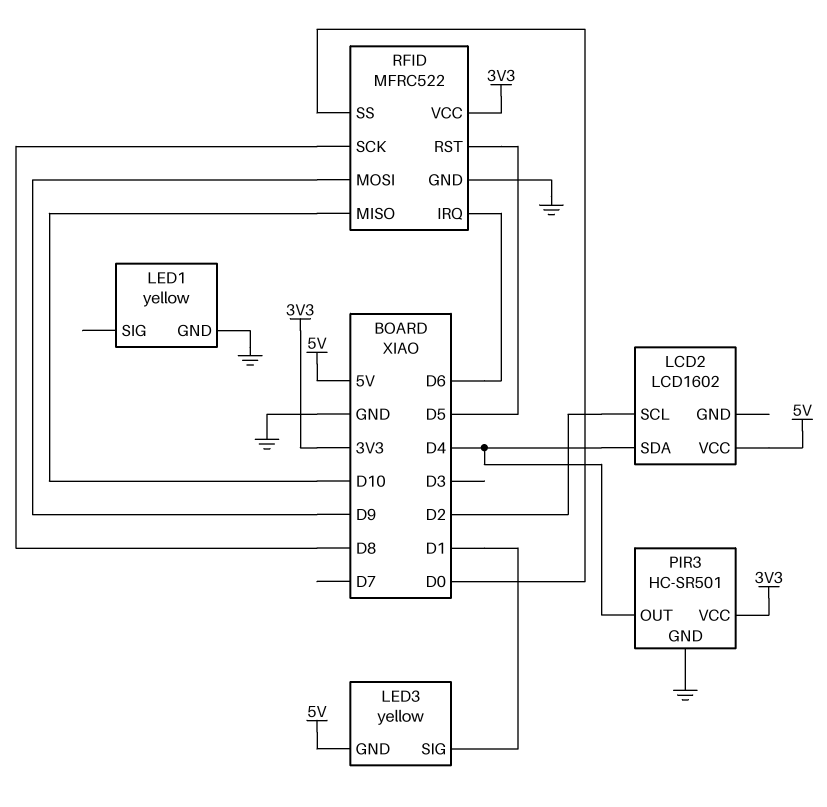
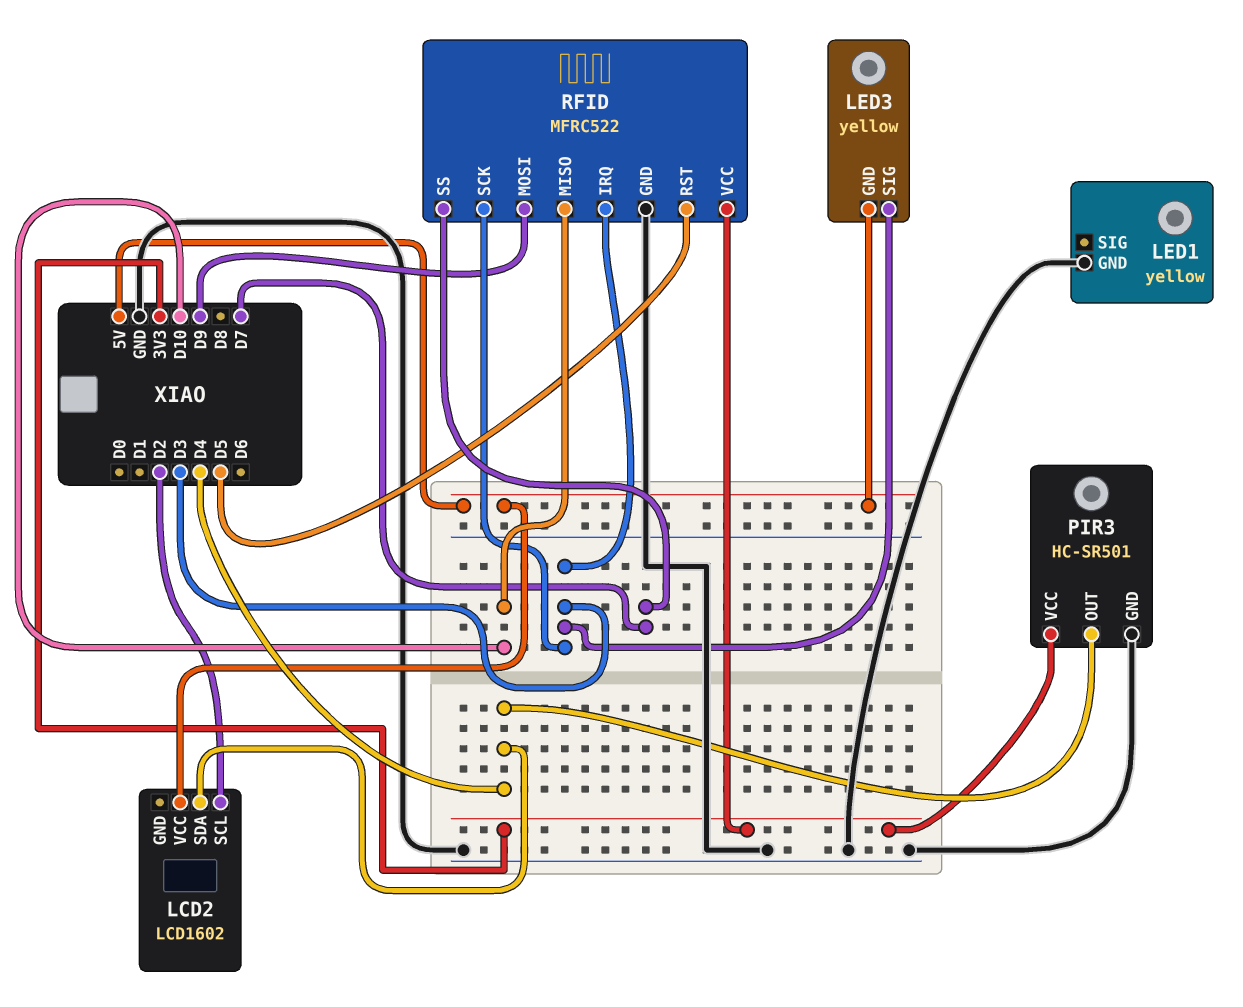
LED3 pin SIG: D1 -> D3
RFID pin IRQ: D6 -> D3
RFID pin SCK: D8 -> D3
RFID pin SS: D0 -> D7

